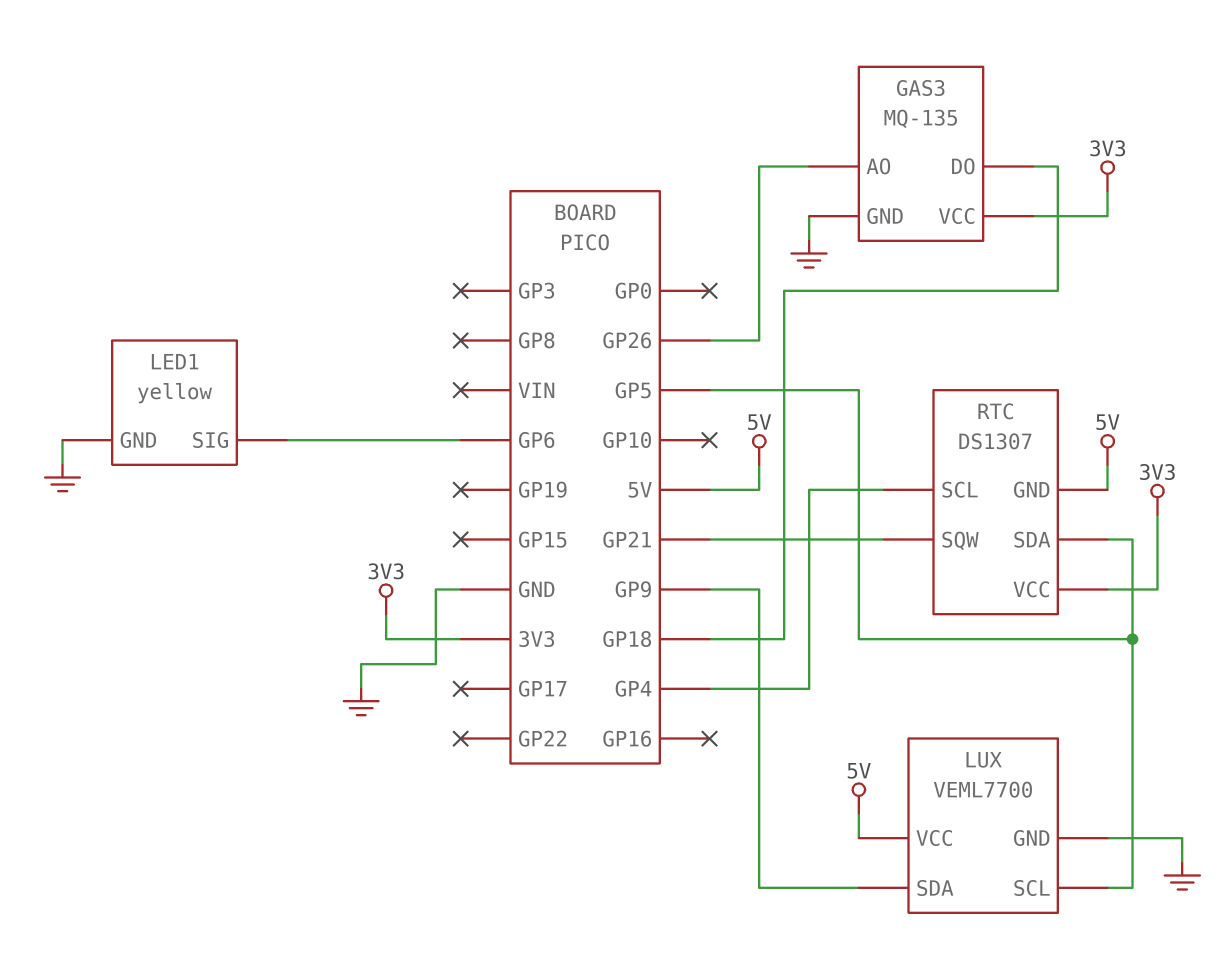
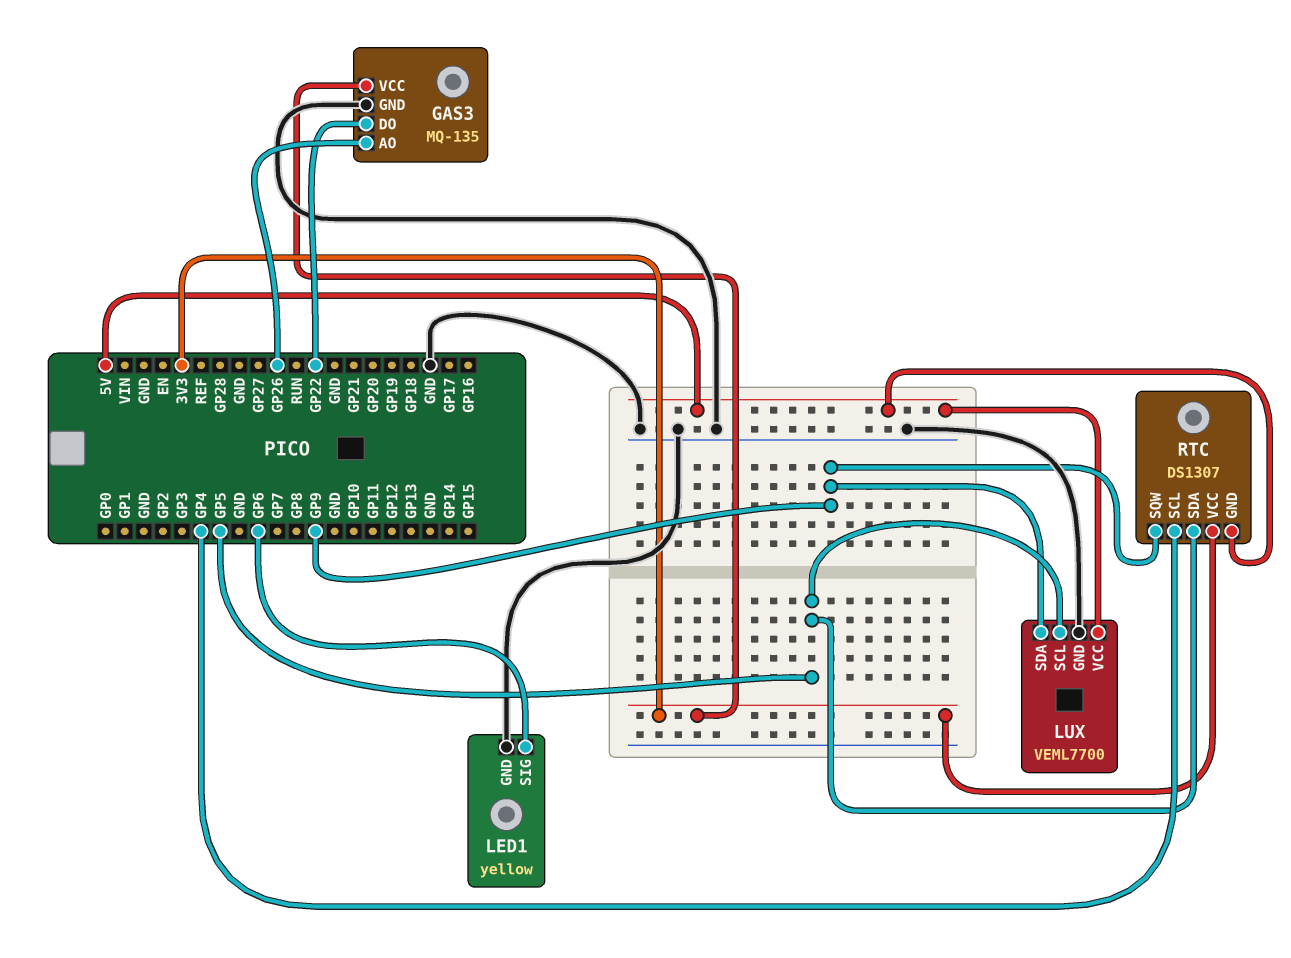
GAS3 pin DO: GP18 -> GP22
RTC pin SQW: GP21 -> GP9

